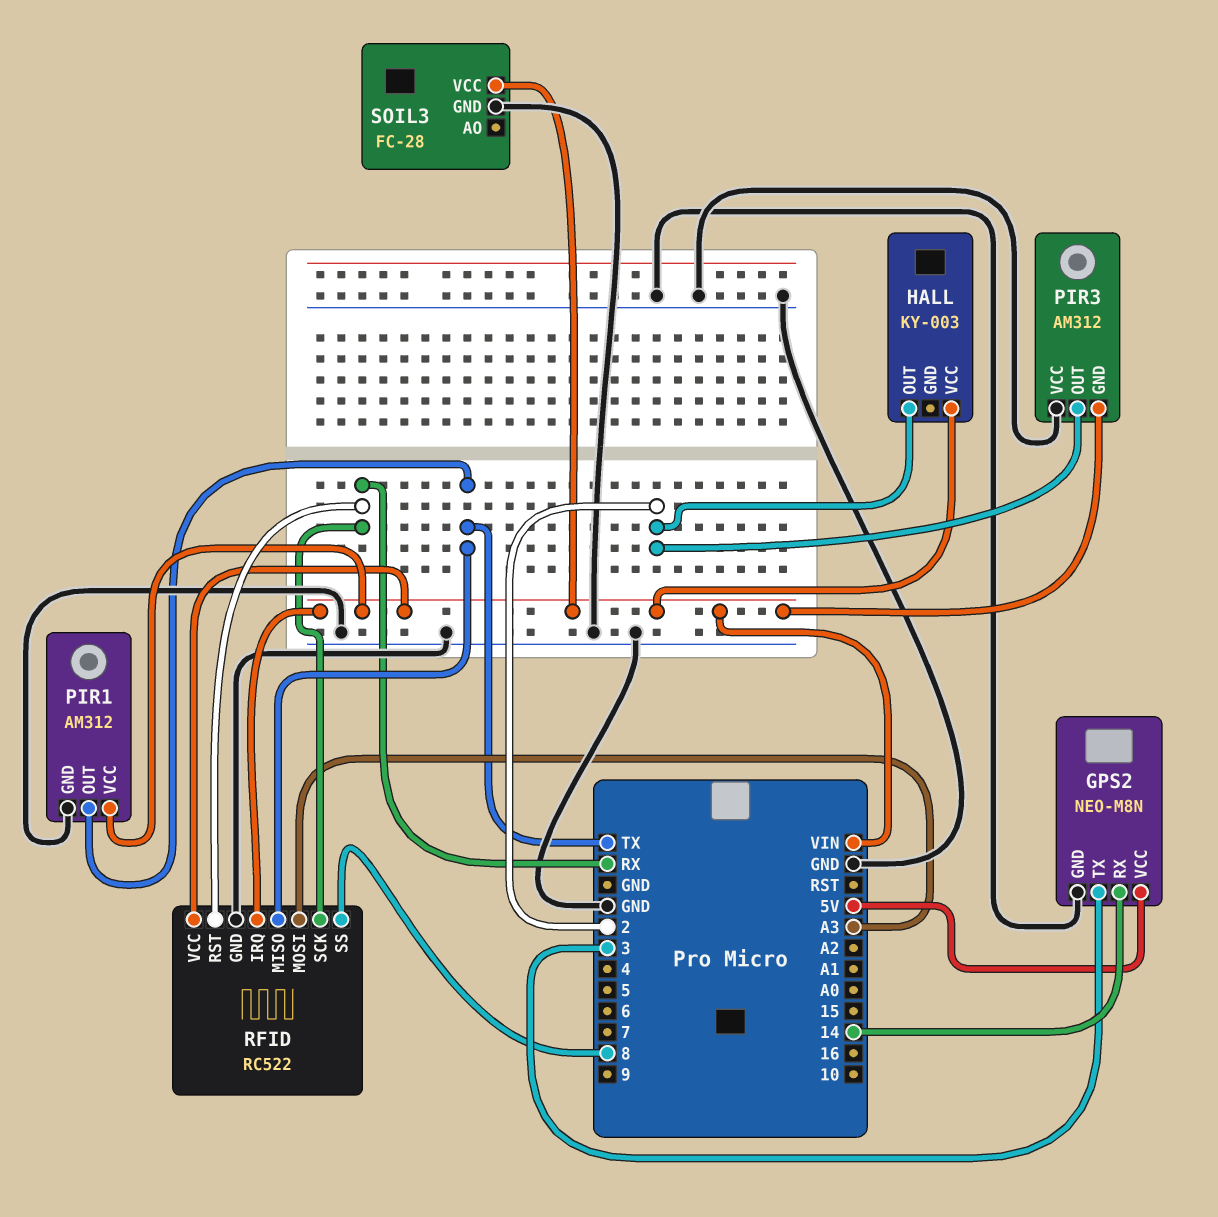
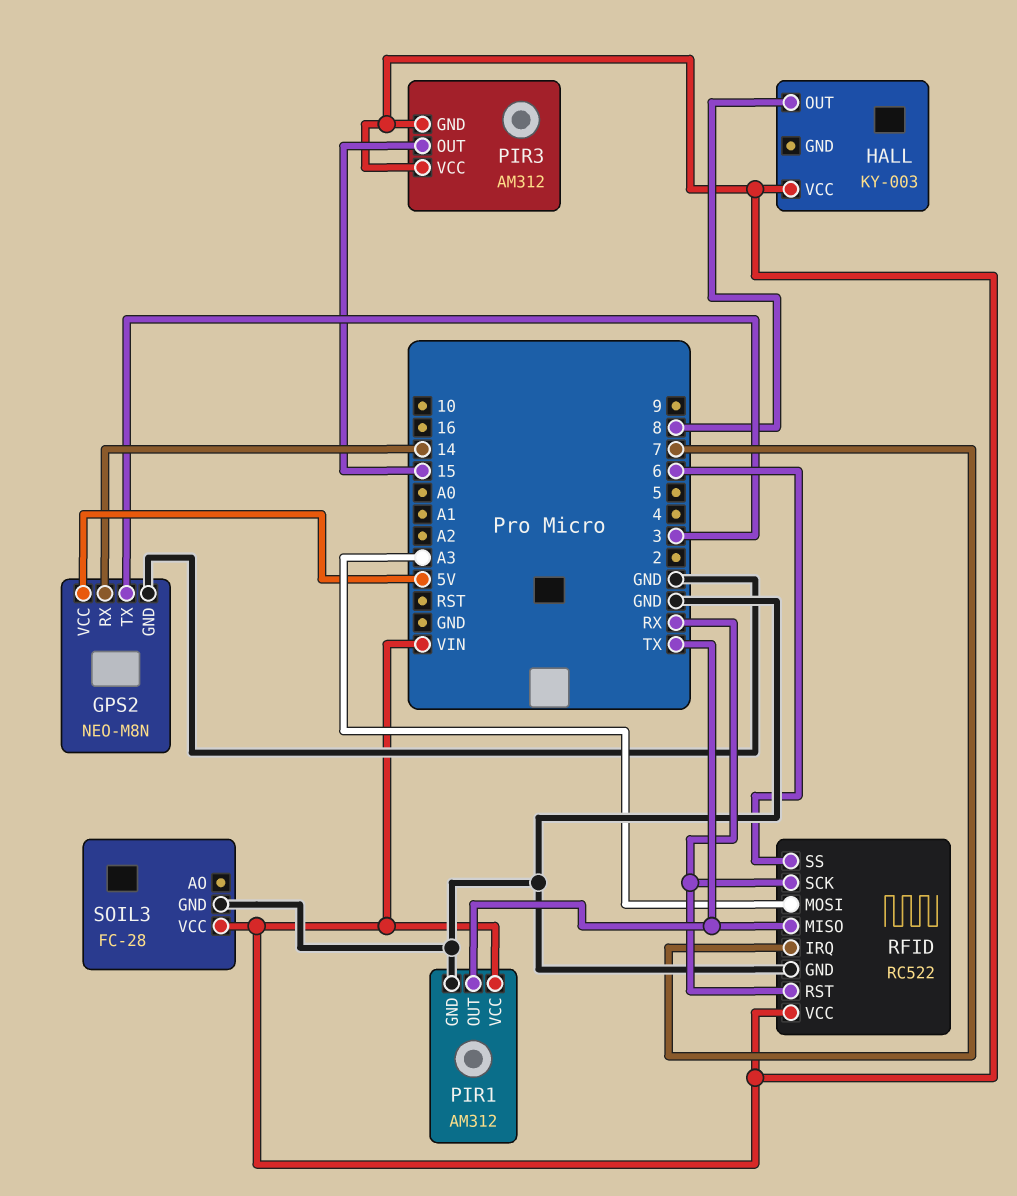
HALL pin OUT: 2 -> 8
PIR3 pin OUT: 2 -> 15
PIR3 pin VCC: GND -> VIN
RFID pin IRQ: VIN -> 7
RFID pin SS: 8 -> 6

